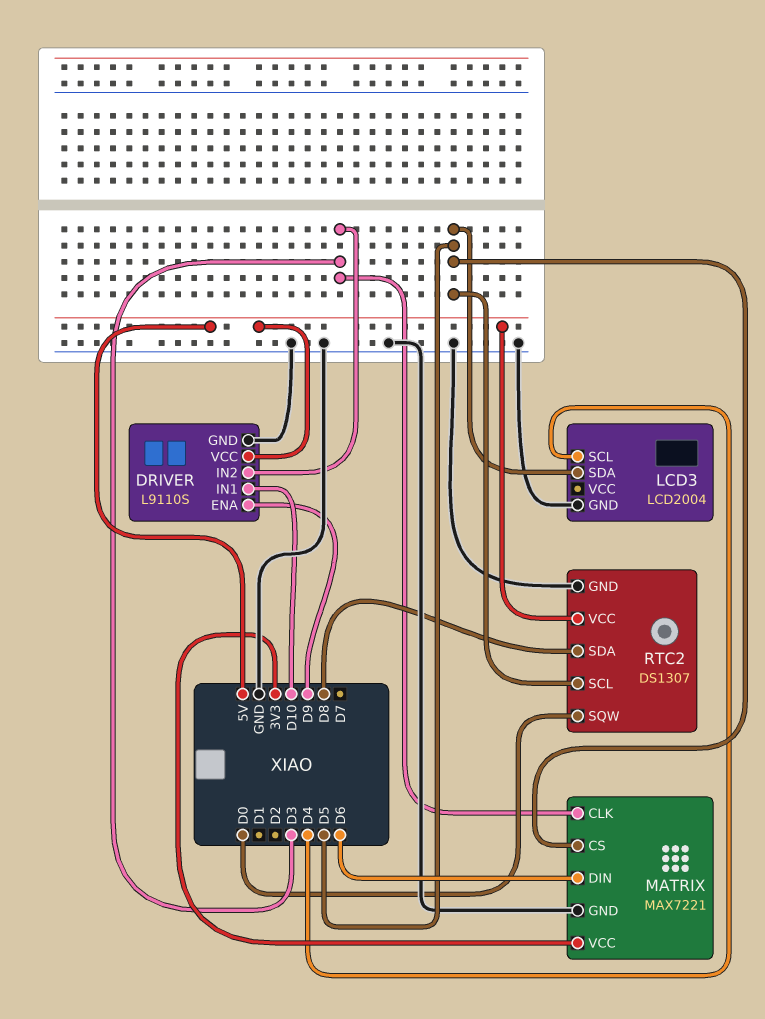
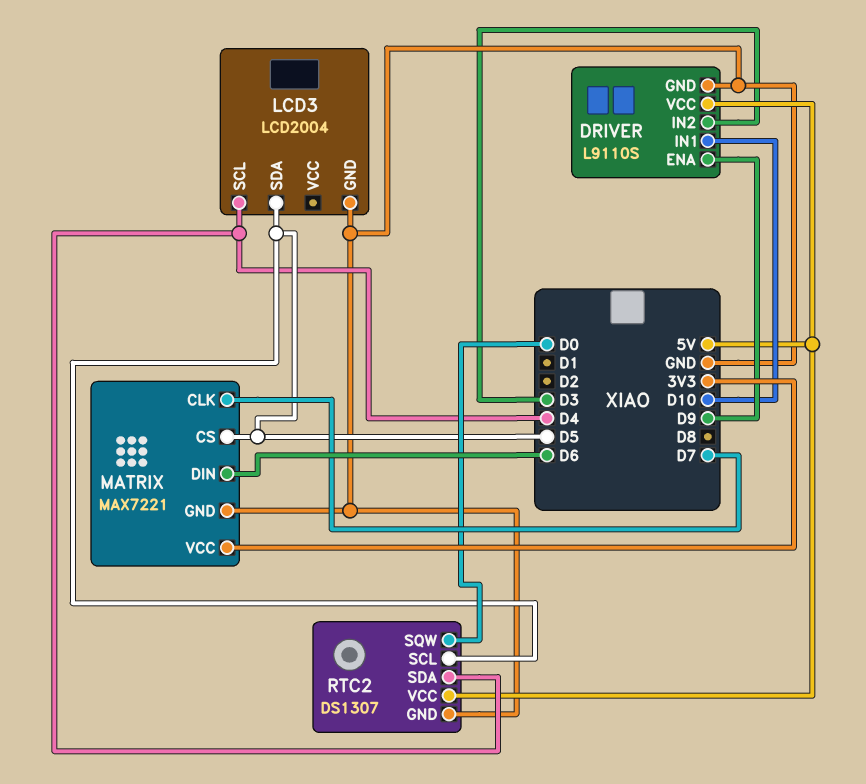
MATRIX pin CLK: D3 -> D7
RTC2 pin SDA: D8 -> D4

